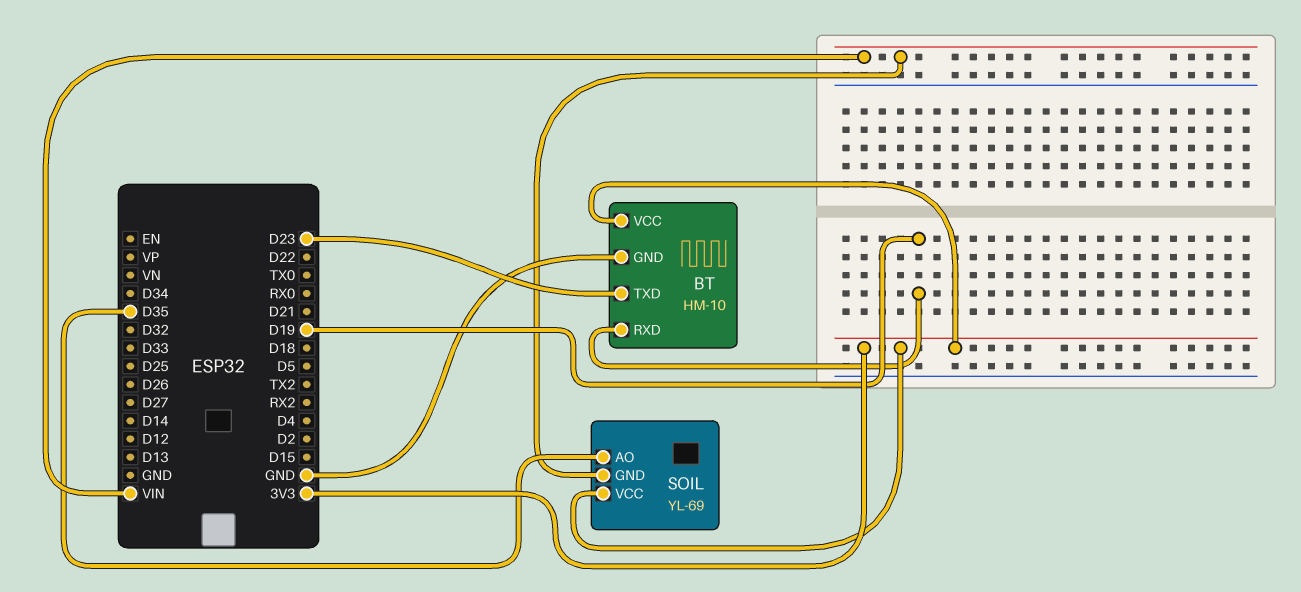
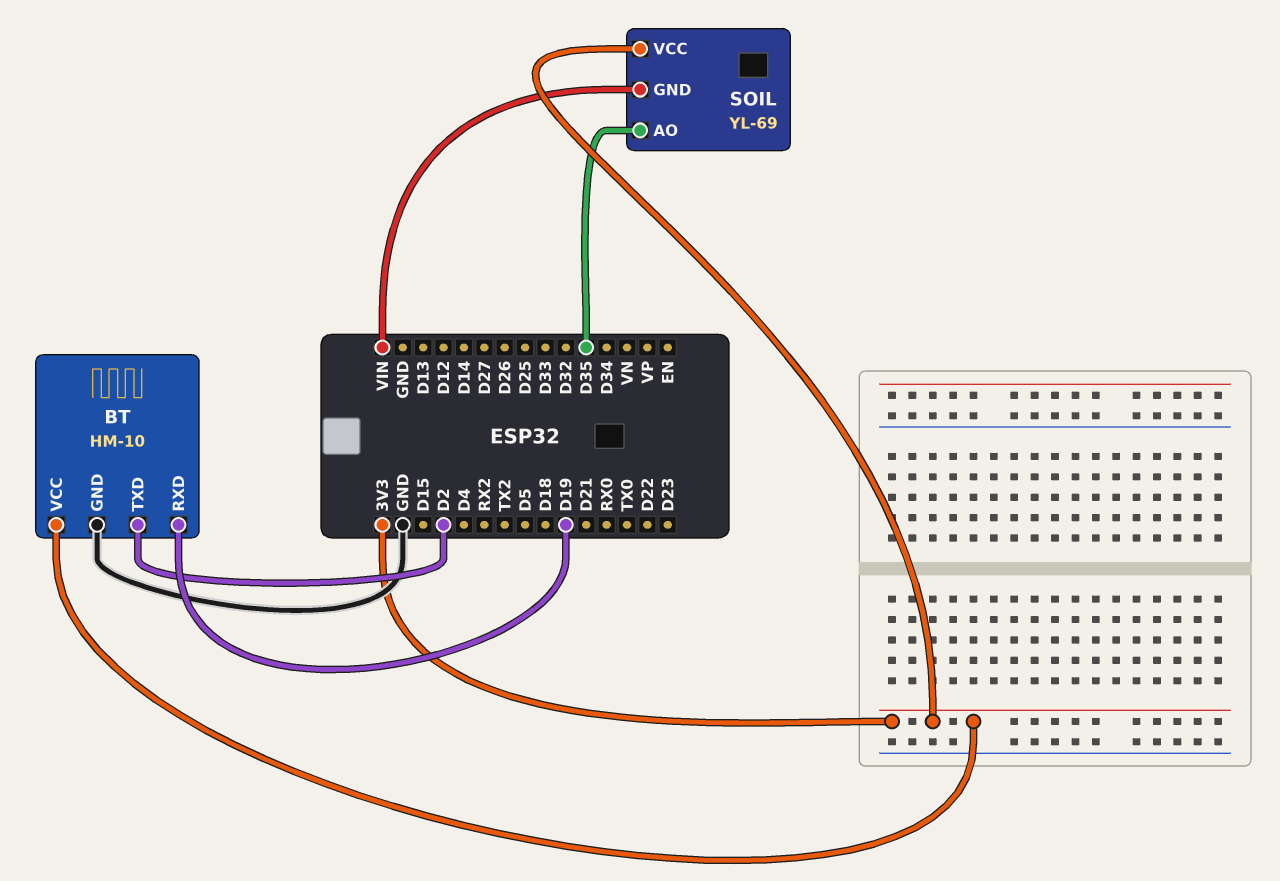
BT pin TXD: D23 -> D2

